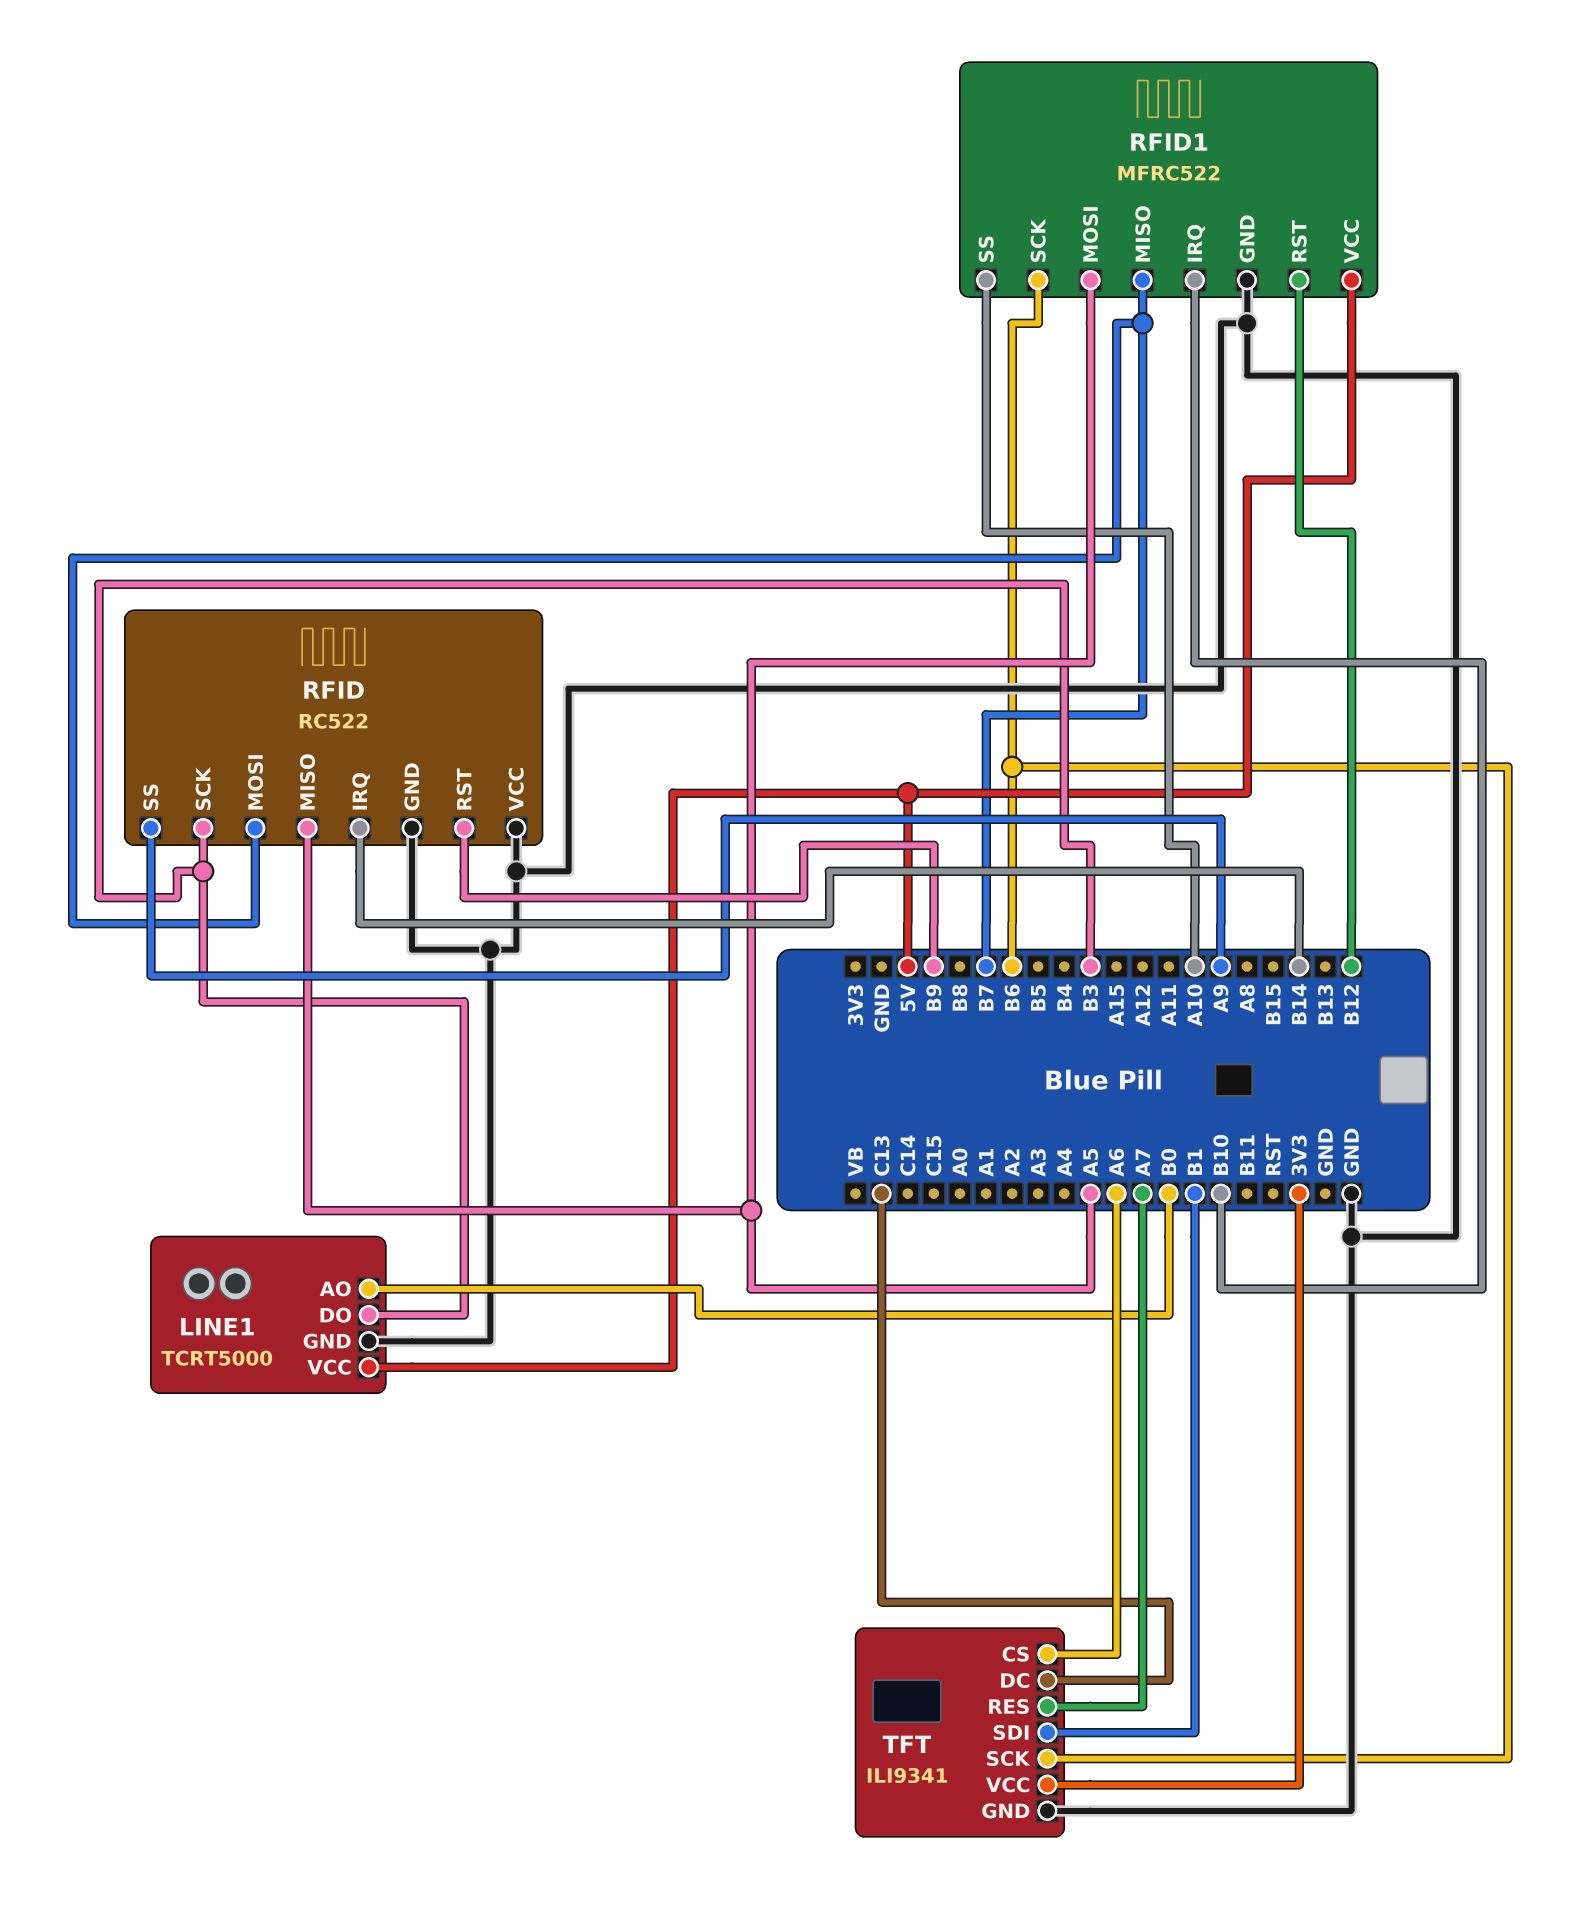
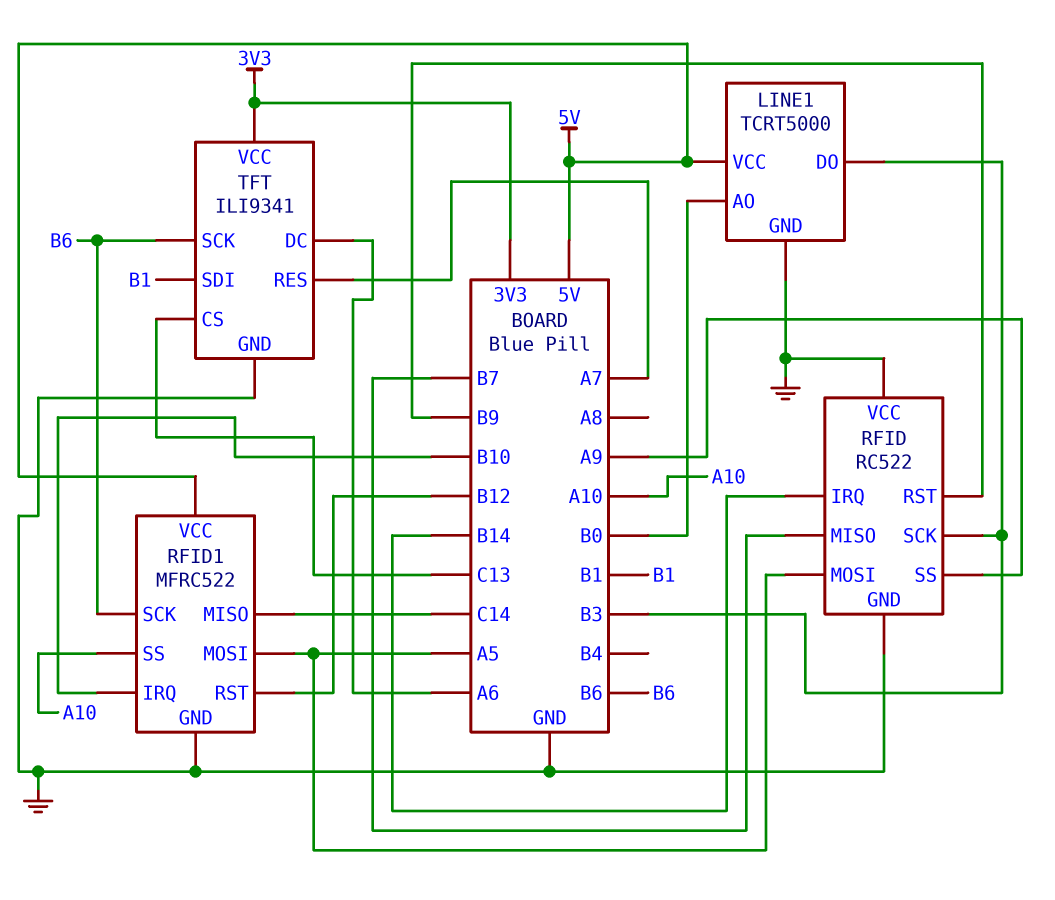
RFID pin MISO: A5 -> B7
RFID pin MOSI: B7 -> A5
RFID1 pin MISO: B7 -> C14
TFT pin CS: A6 -> C13
TFT pin DC: C13 -> A6

